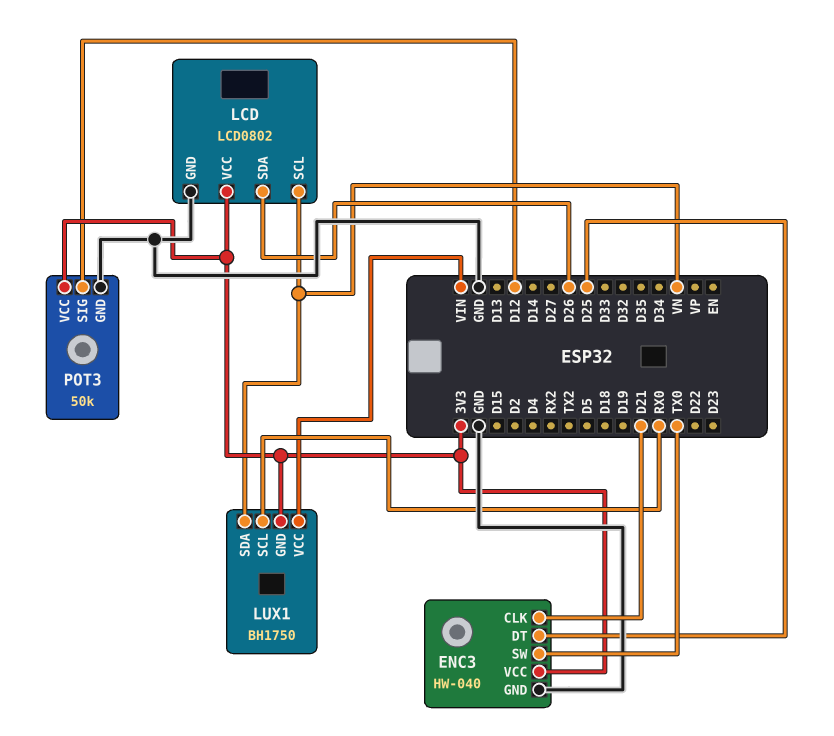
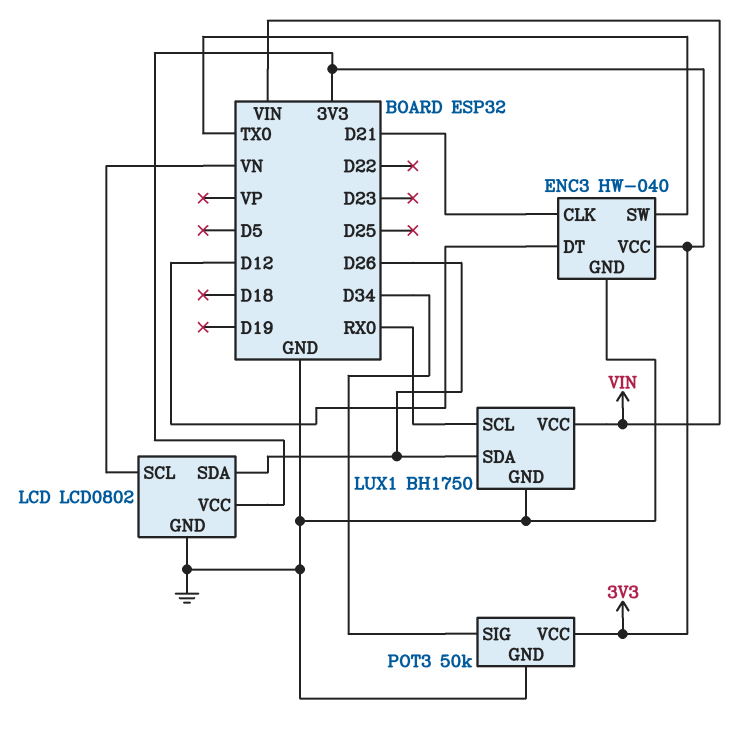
ENC3 pin DT: D25 -> D12
LUX1 pin GND: 3V3 -> GND
LUX1 pin SDA: VN -> D26
POT3 pin SIG: D12 -> D34

